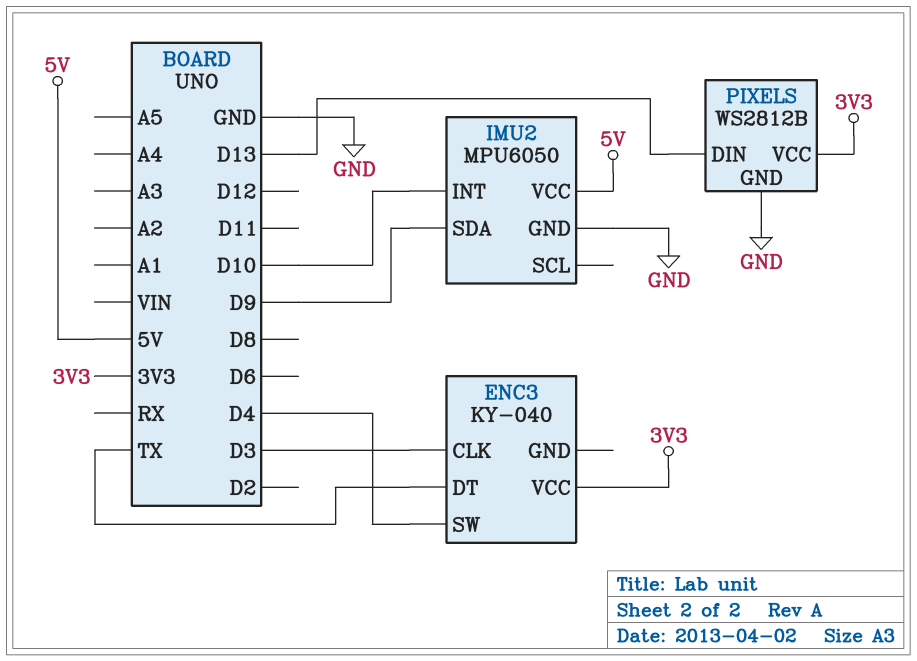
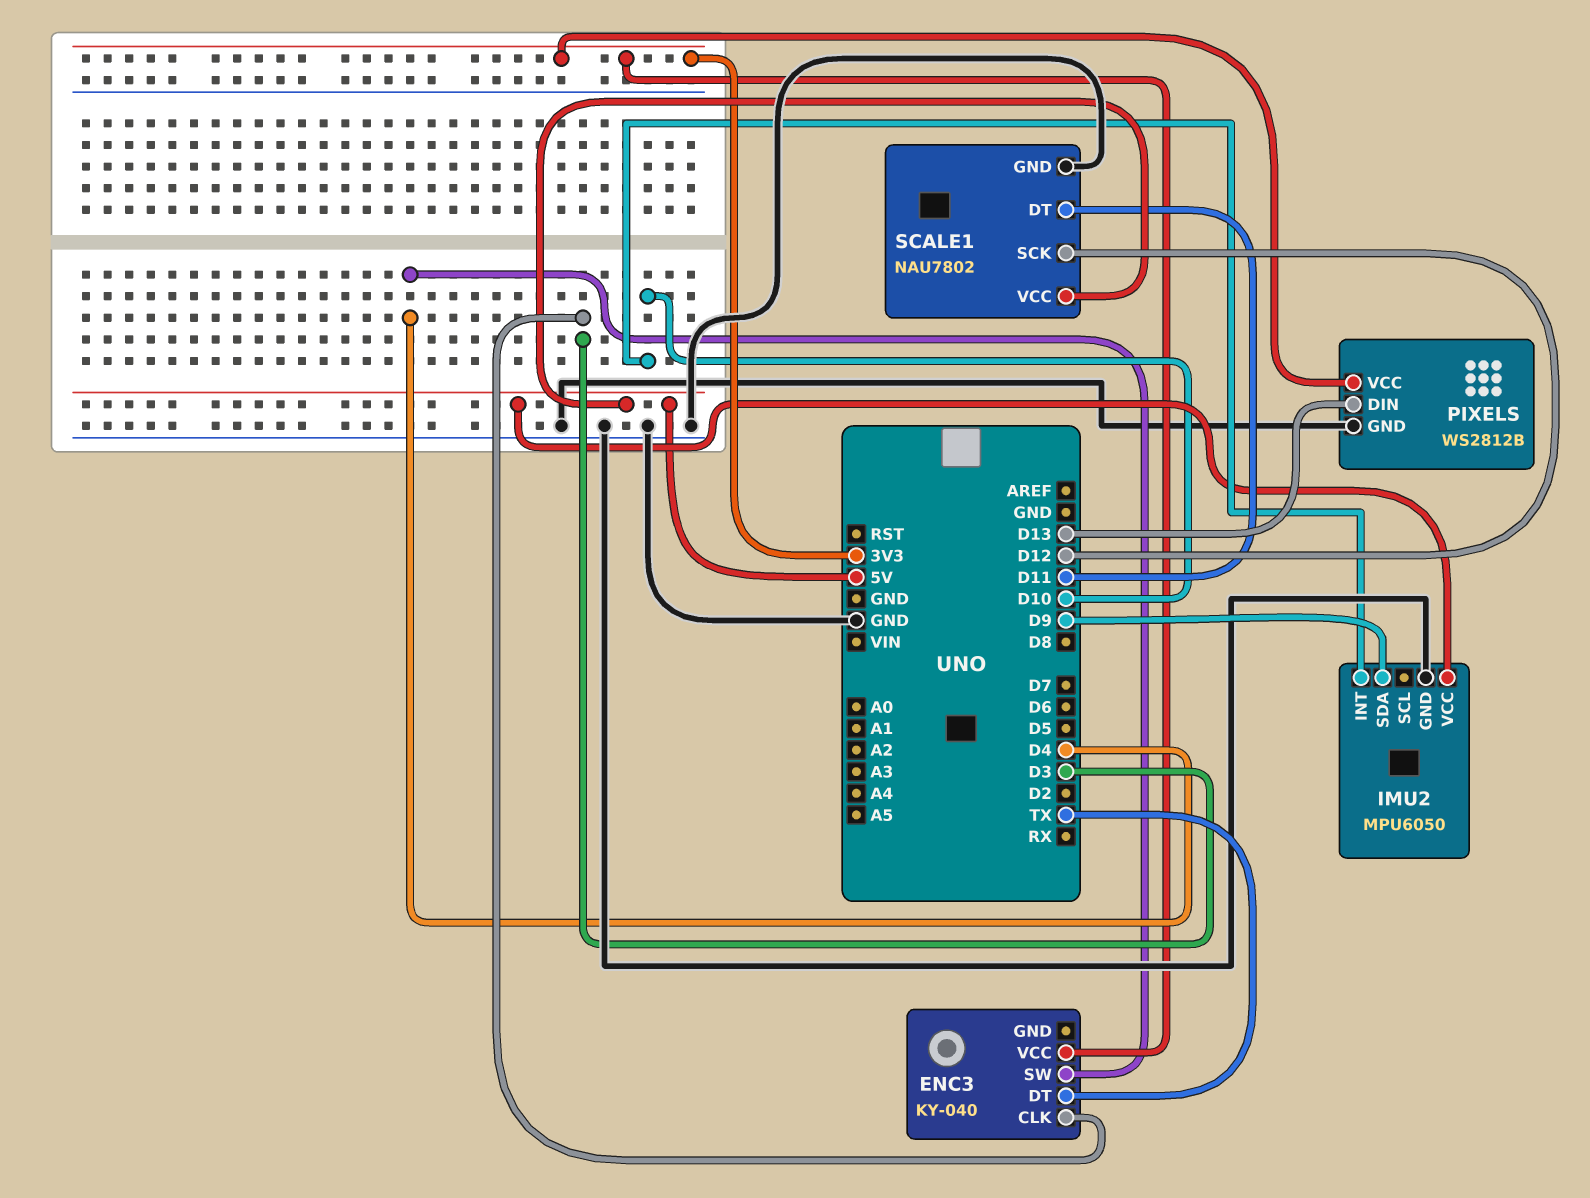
SCALE1: none -> NAU7802
SCALE1 pin DT: none -> D11
SCALE1 pin GND: none -> GND
SCALE1 pin SCK: none -> D12
SCALE1 pin VCC: none -> 5V

